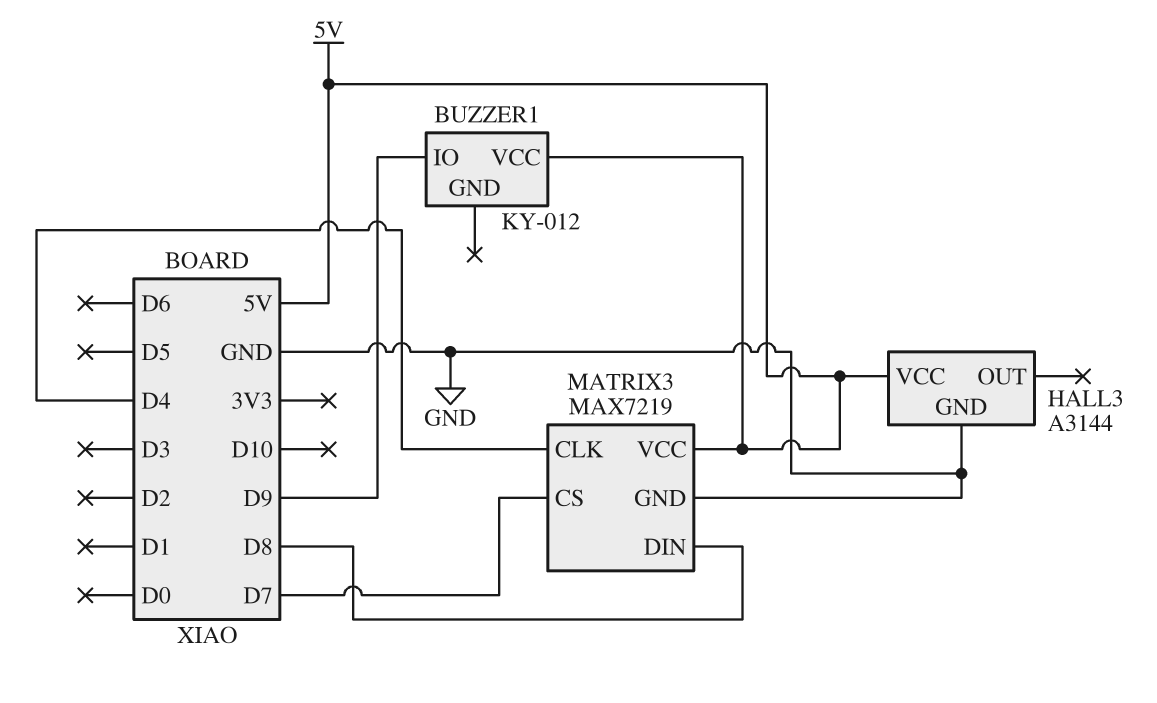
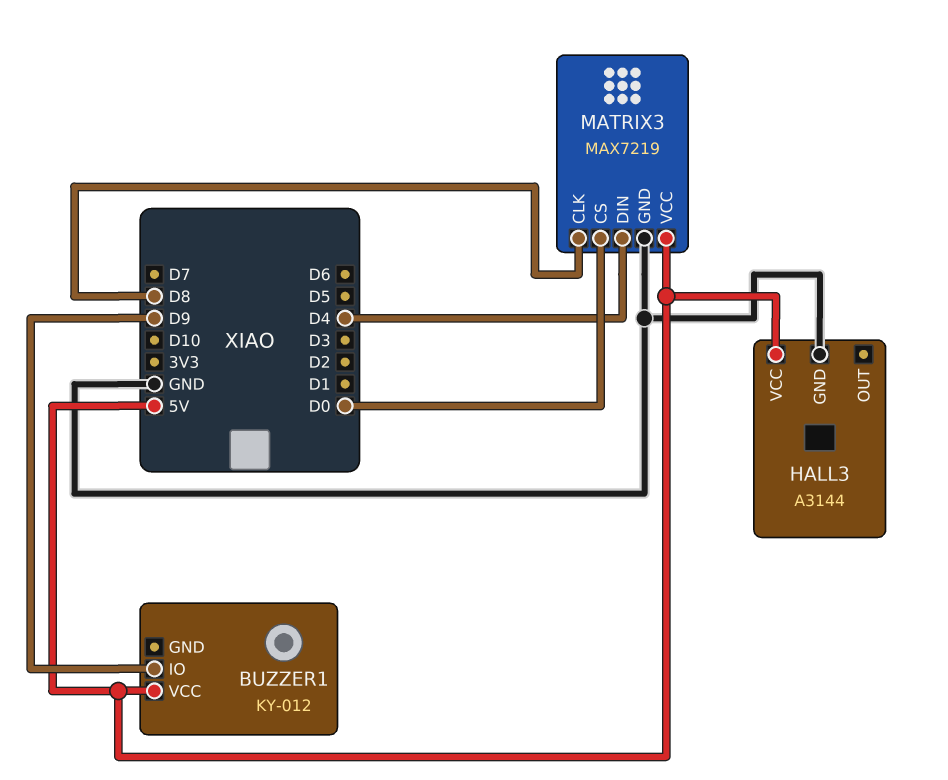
MATRIX3 pin CLK: D4 -> D8
MATRIX3 pin CS: D7 -> D0
MATRIX3 pin DIN: D8 -> D4

